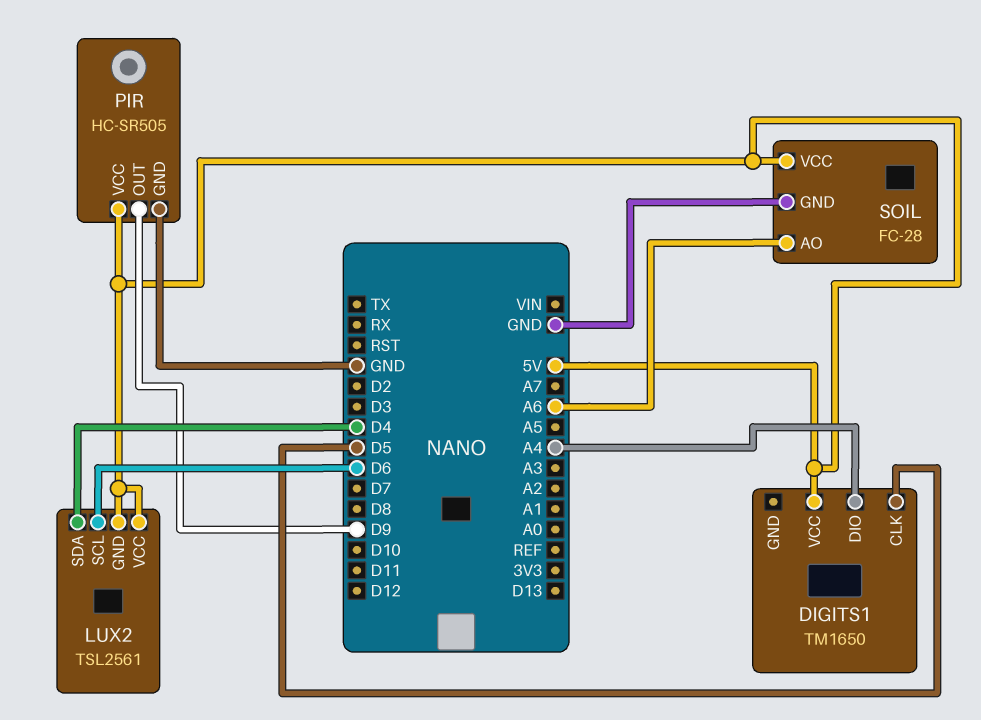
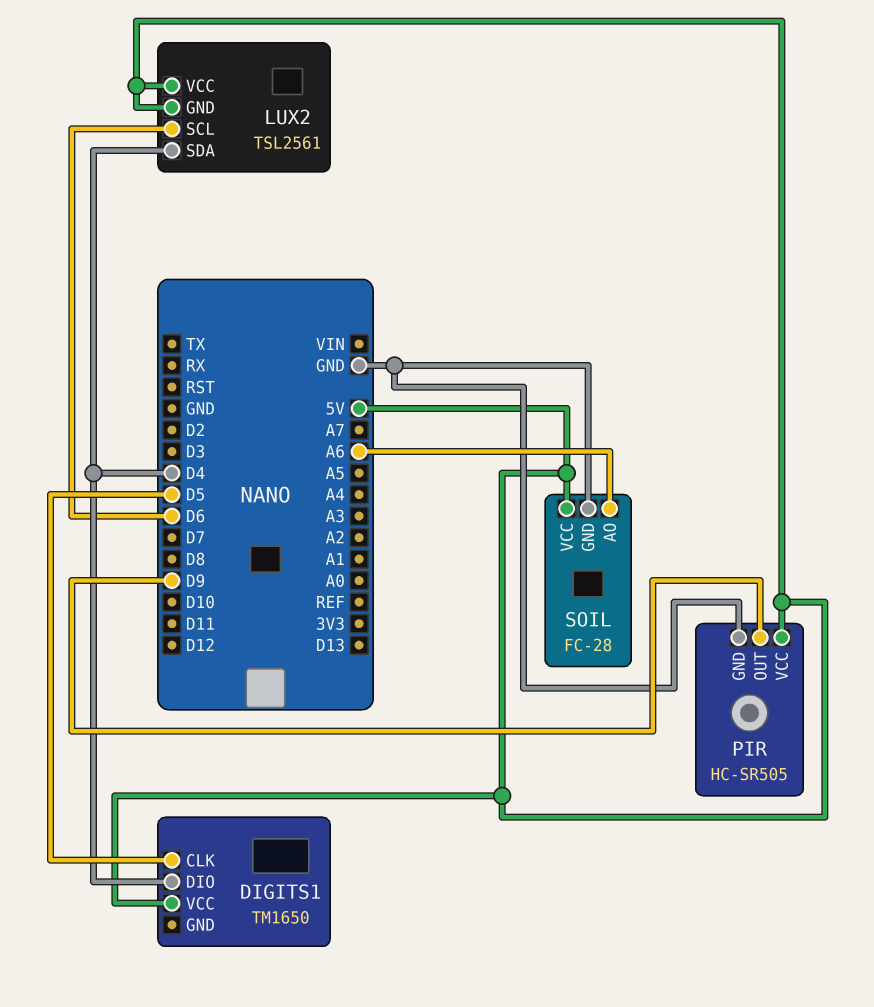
DIGITS1 pin DIO: A4 -> D4

